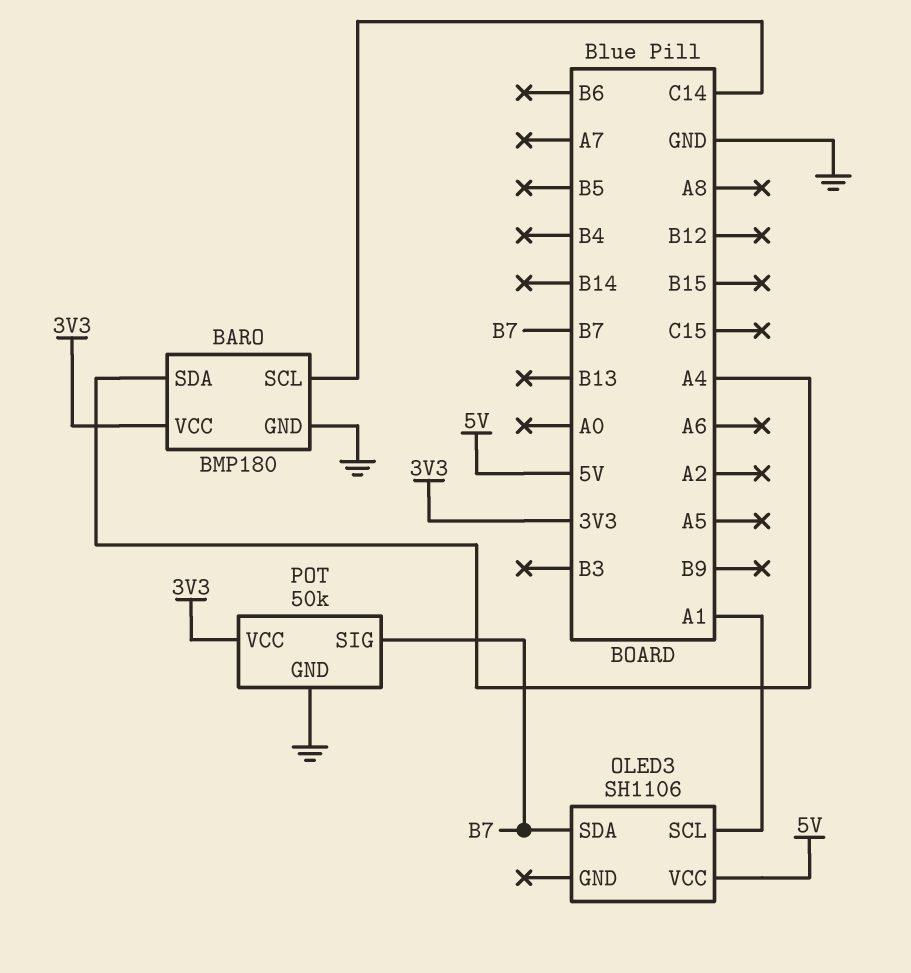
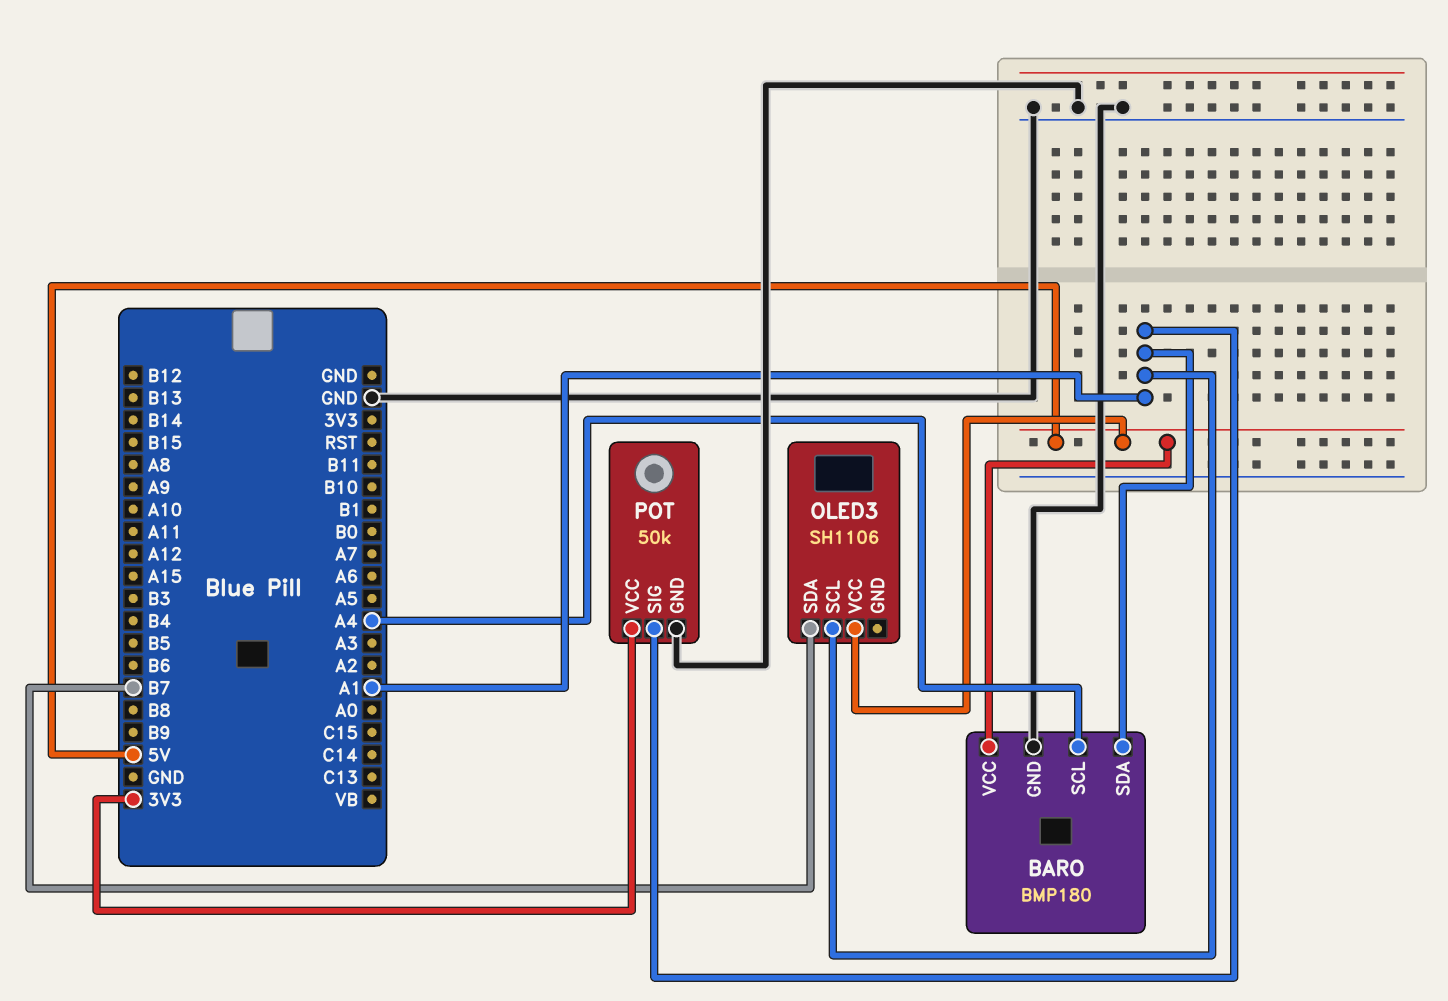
BARO pin SCL: C14 -> A4
BARO pin SDA: A4 -> A1
BARO pin VCC: 3V3 -> 5V
POT pin SIG: B7 -> A1

